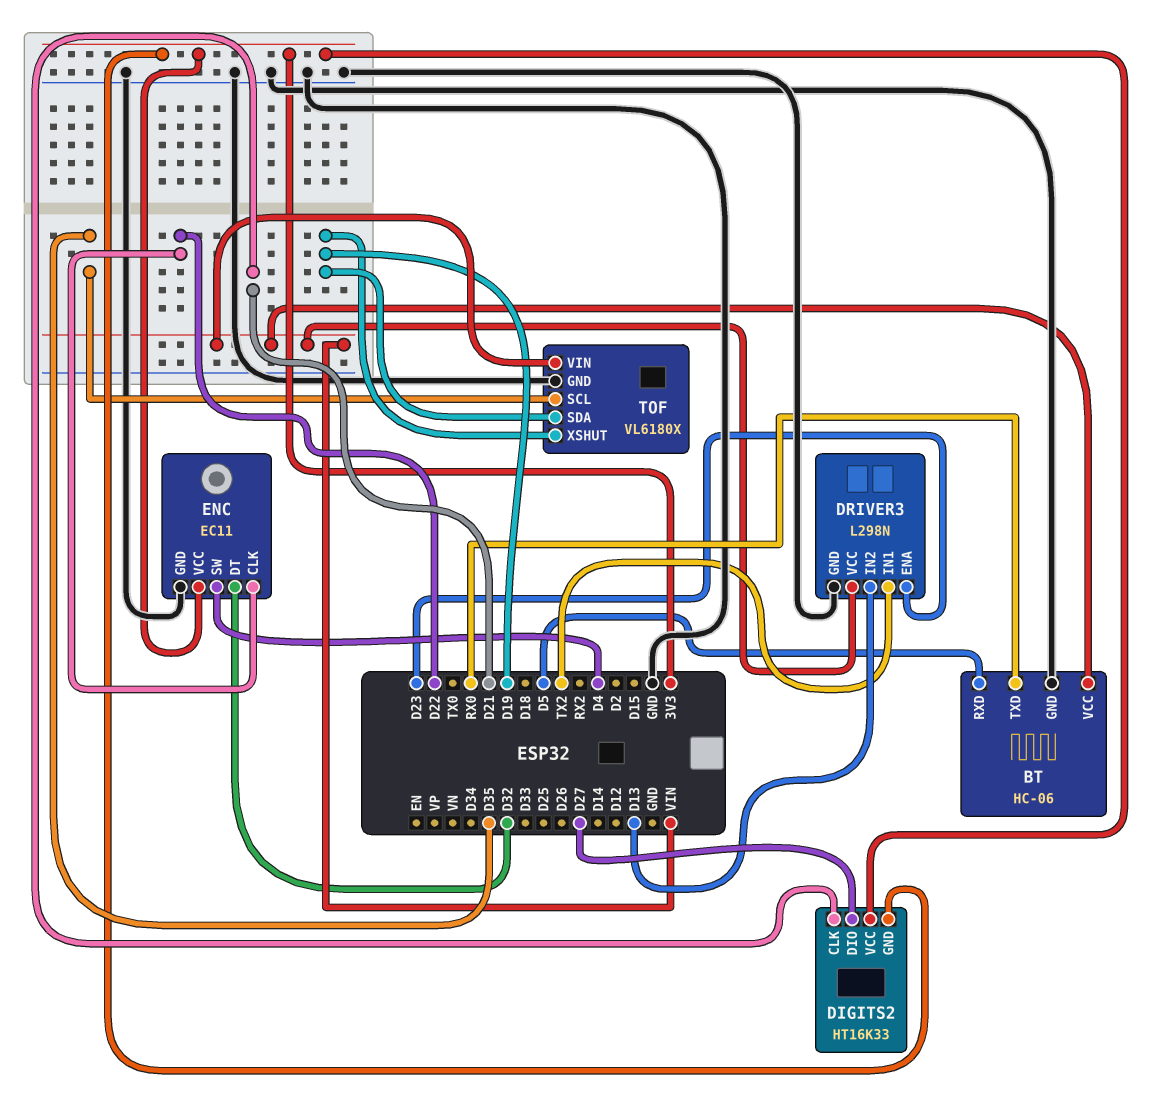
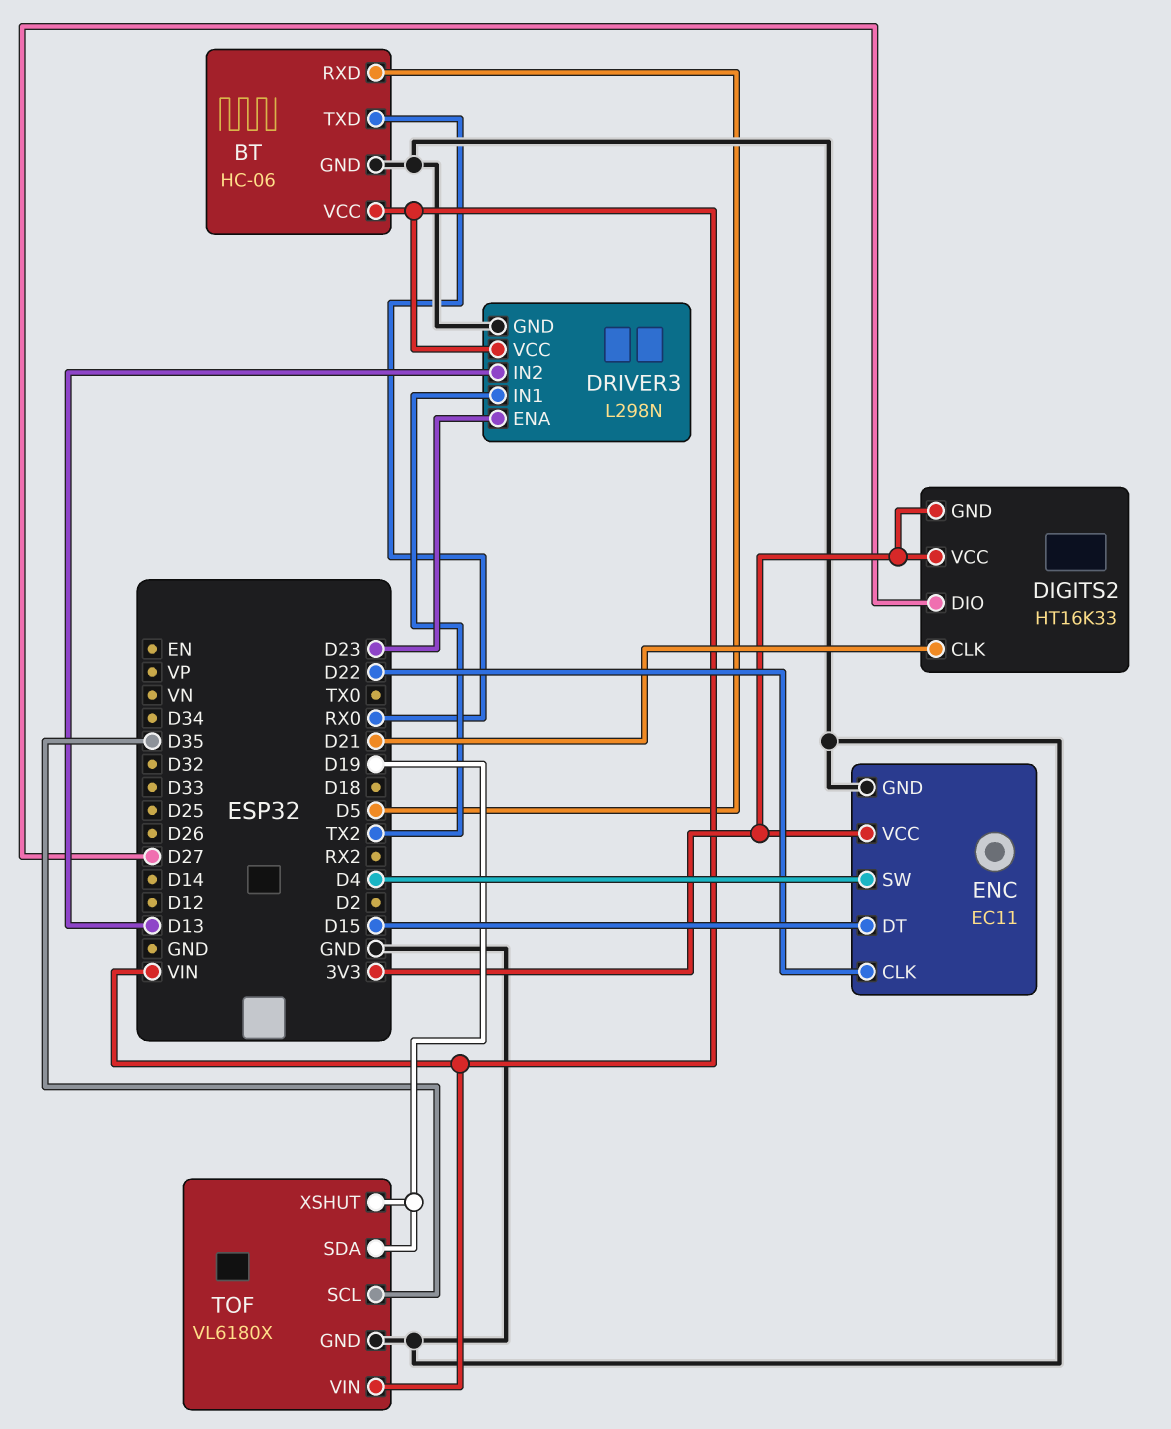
ENC pin DT: D32 -> D15

